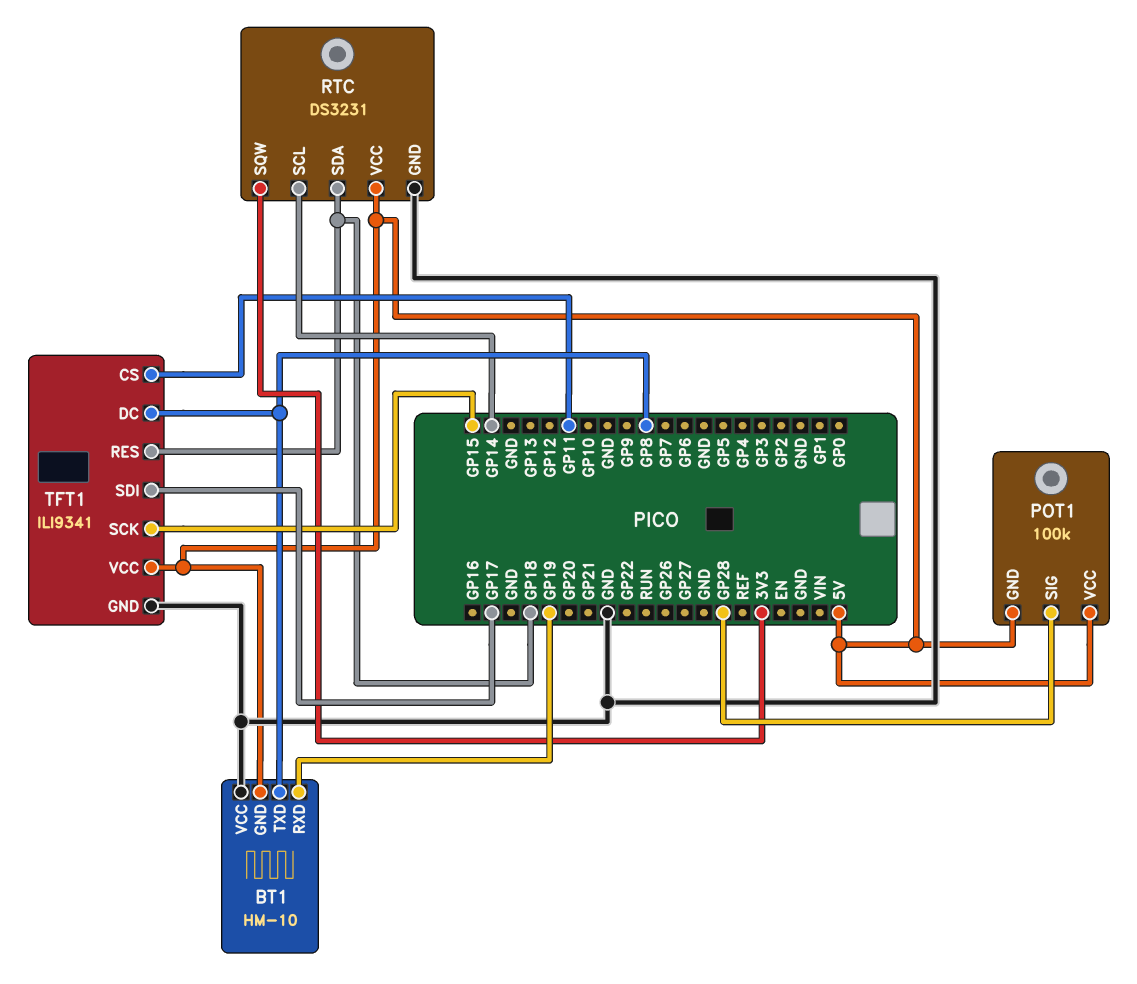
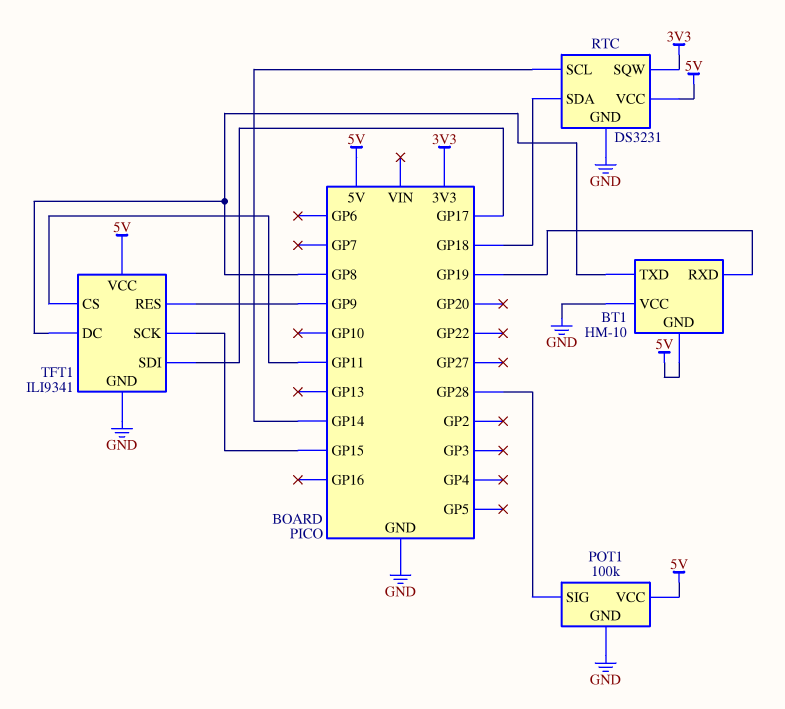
POT1 pin GND: 5V -> GND
TFT1 pin RES: GP18 -> GP9

